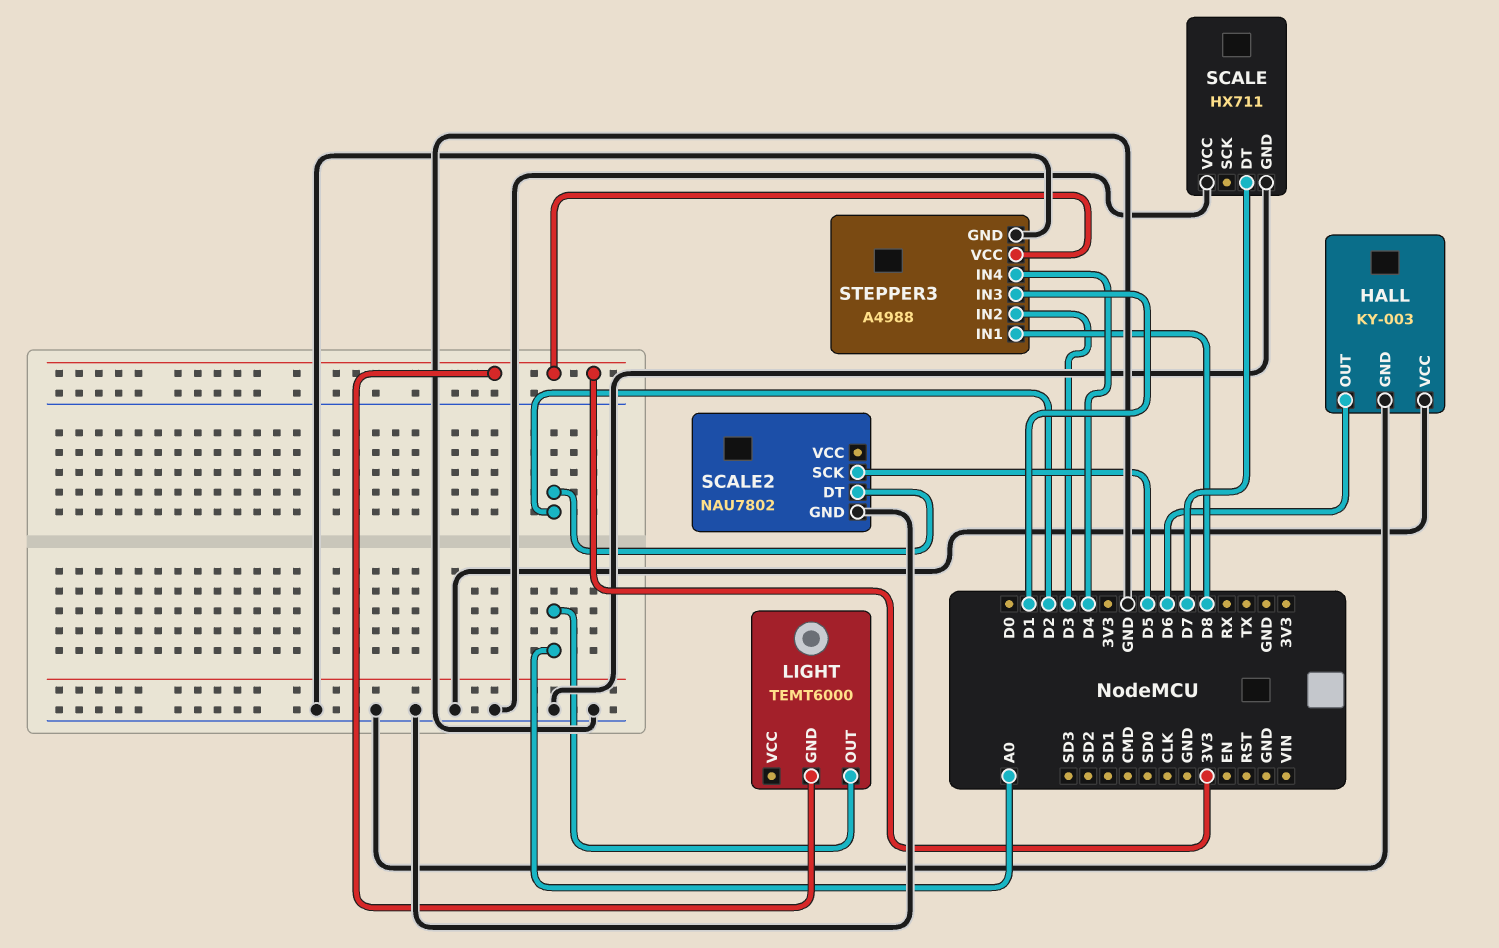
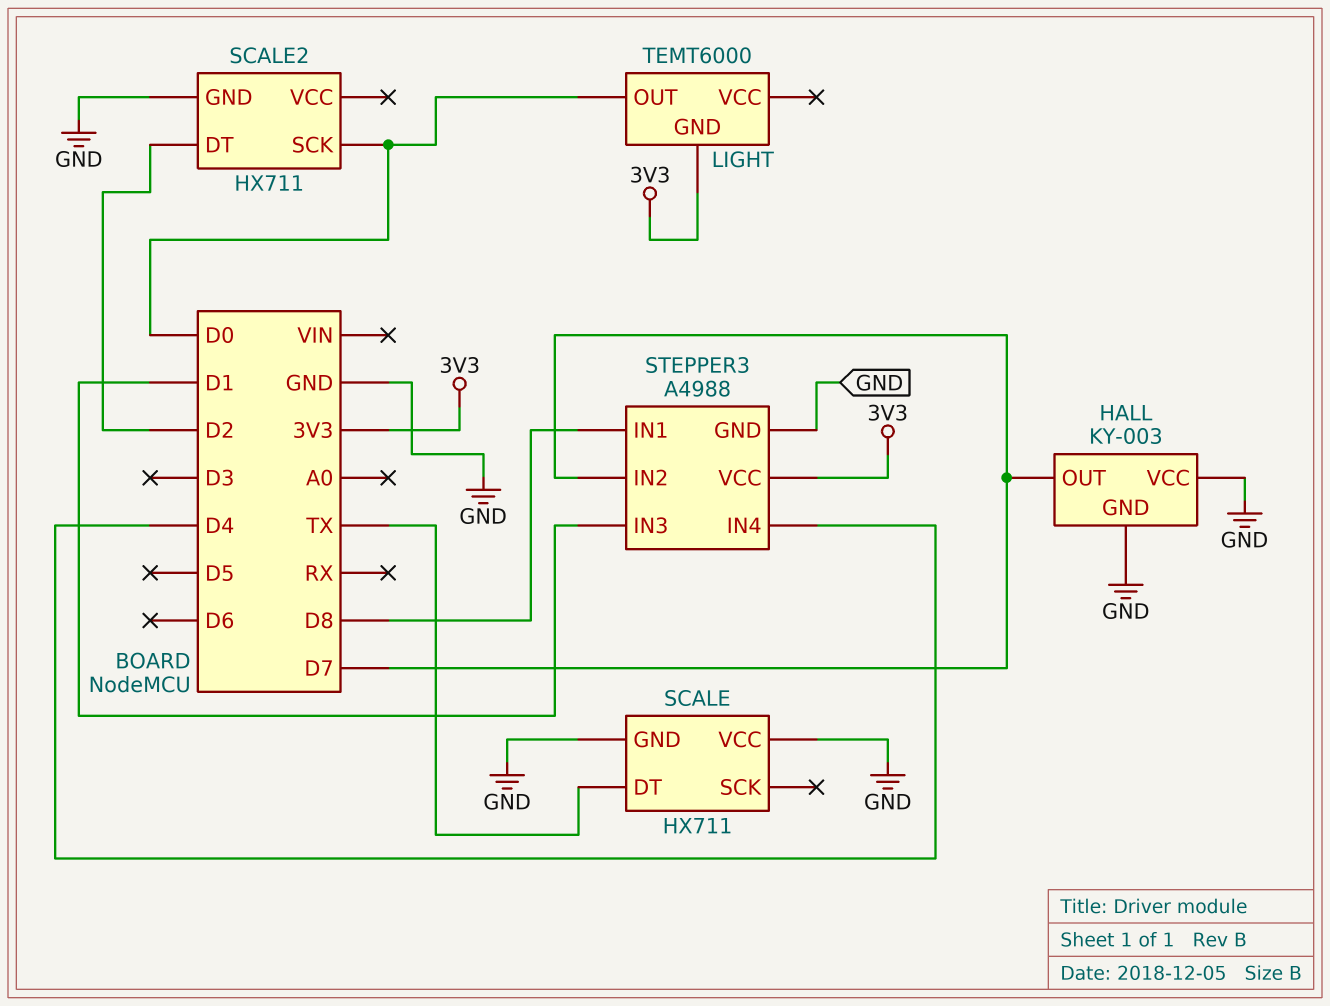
HALL pin OUT: D6 -> D7
LIGHT pin OUT: A0 -> D0
SCALE pin DT: D7 -> TX
SCALE2: NAU7802 -> HX711
SCALE2 pin SCK: D5 -> D0
STEPPER3 pin IN2: D3 -> D7

